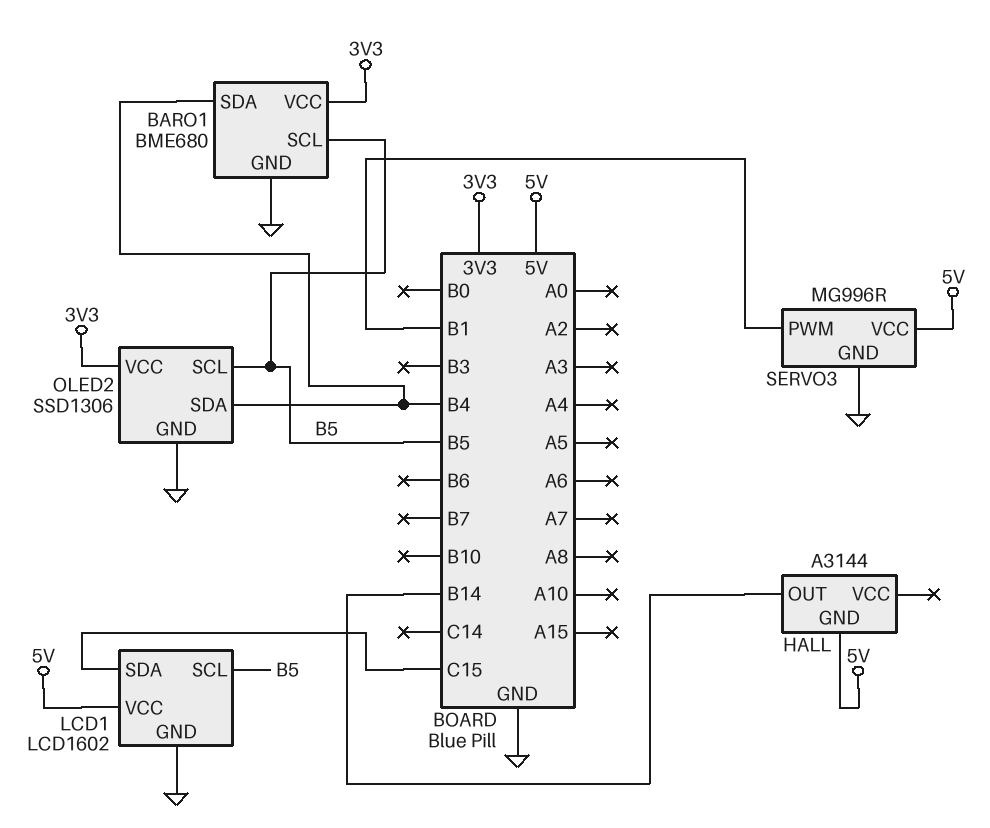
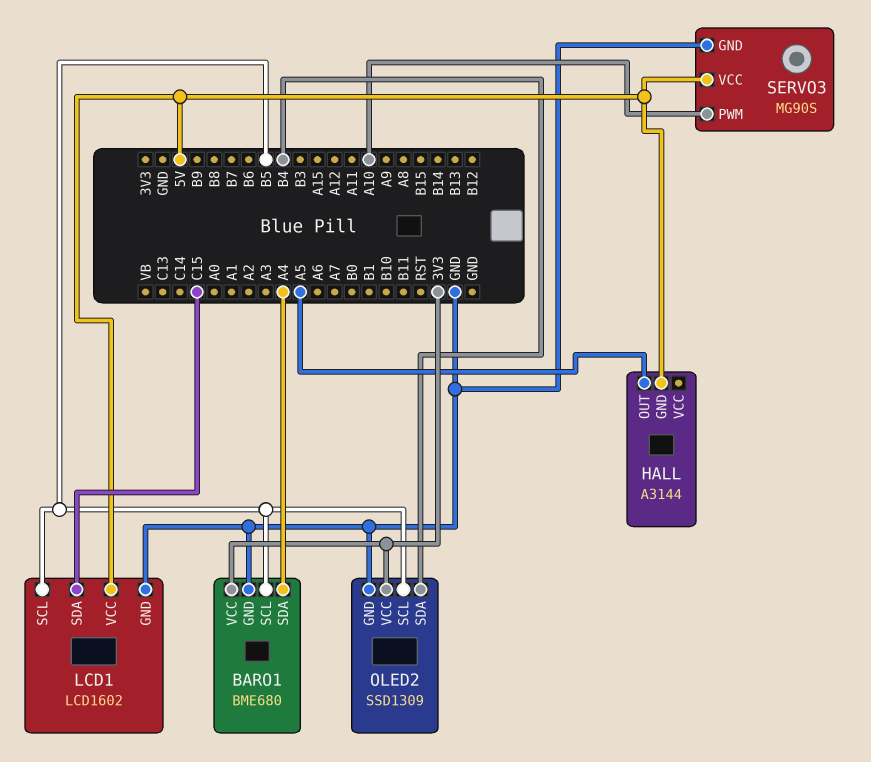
BARO1 pin SDA: B4 -> A4
HALL pin OUT: B14 -> A5
OLED2: SSD1306 -> SSD1309
SERVO3: MG996R -> MG90S
SERVO3 pin PWM: B1 -> A10

